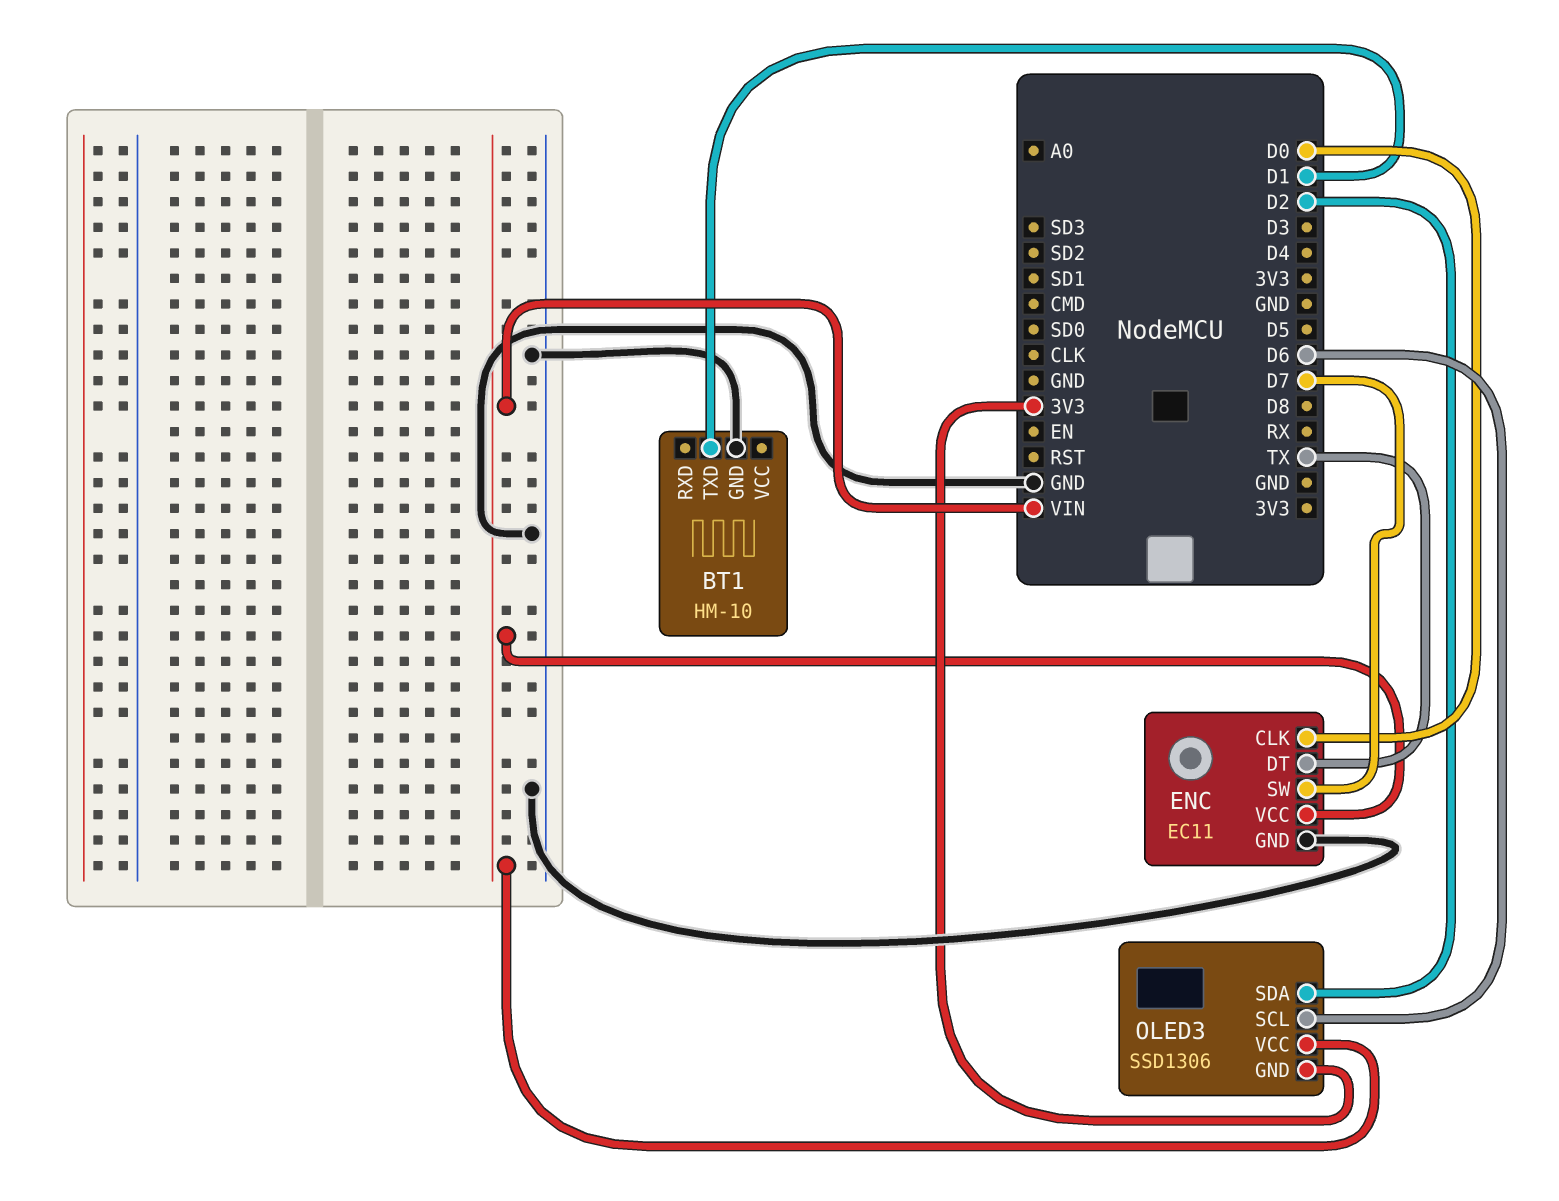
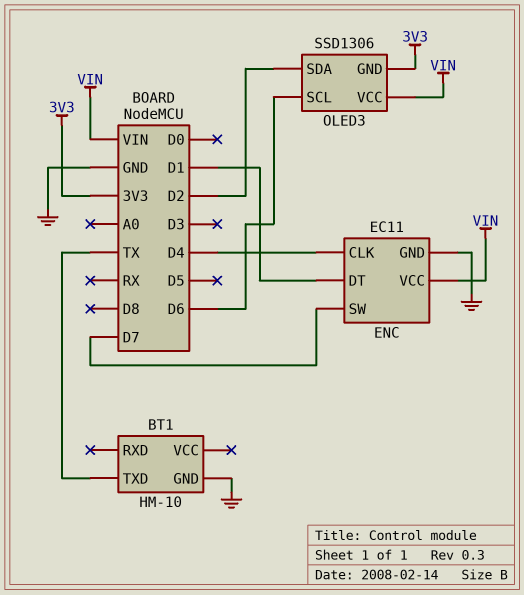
BT1 pin TXD: D1 -> TX
ENC pin CLK: D0 -> D4
ENC pin DT: TX -> D1

